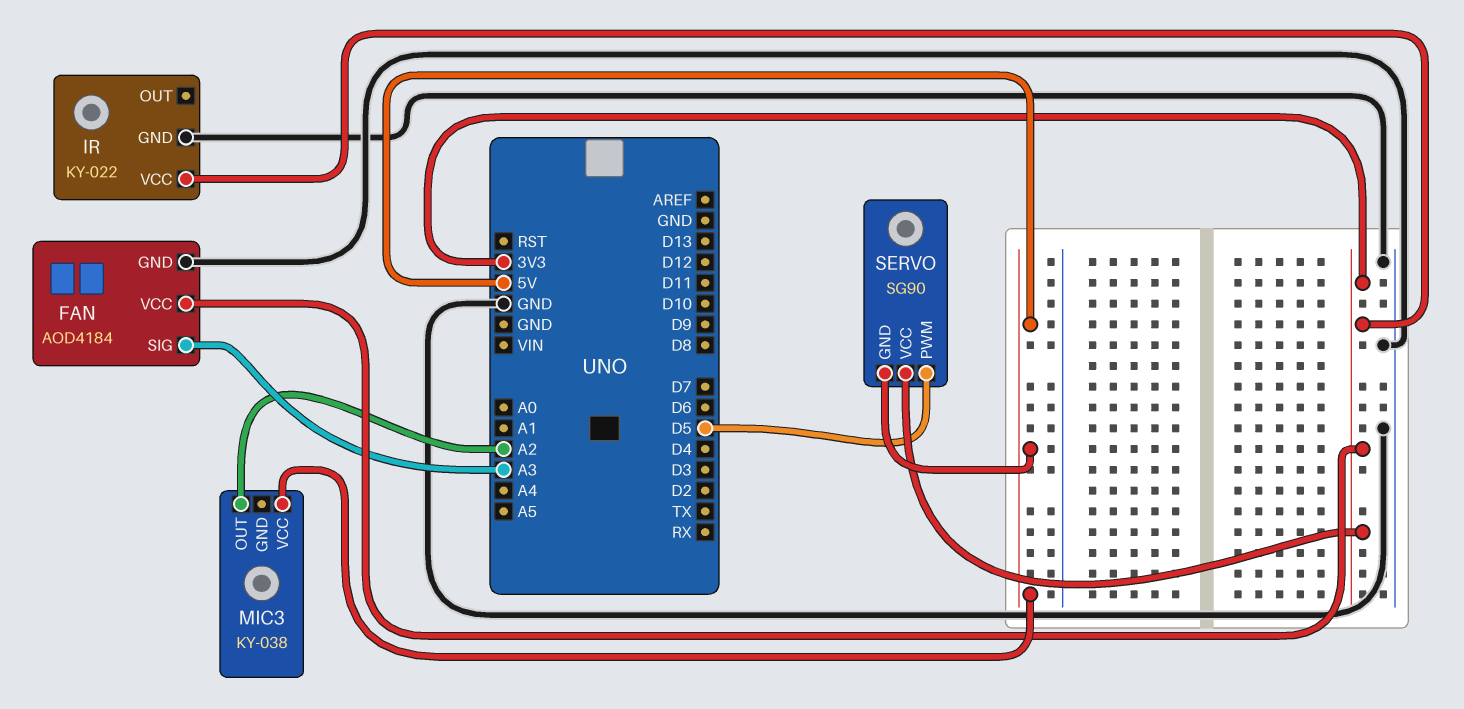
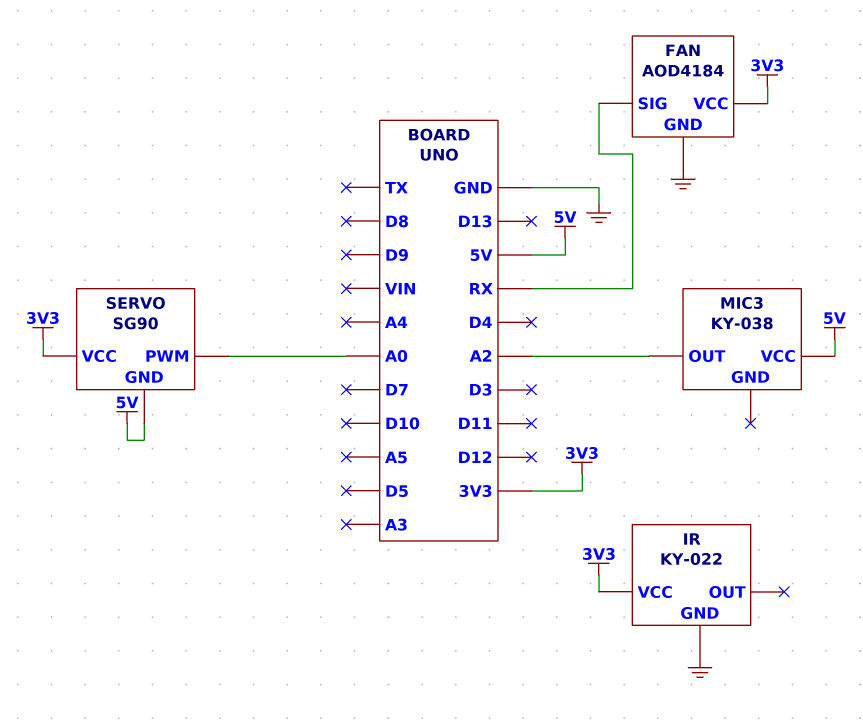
FAN pin SIG: A3 -> RX
SERVO pin PWM: D5 -> A0

